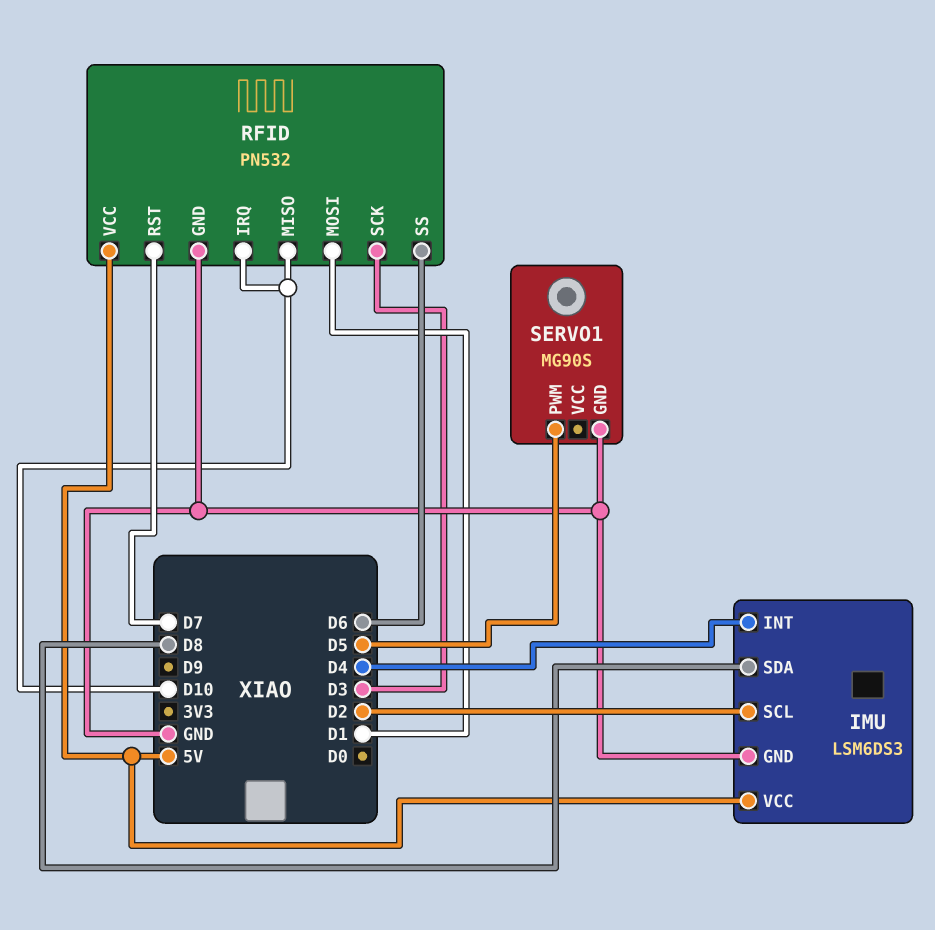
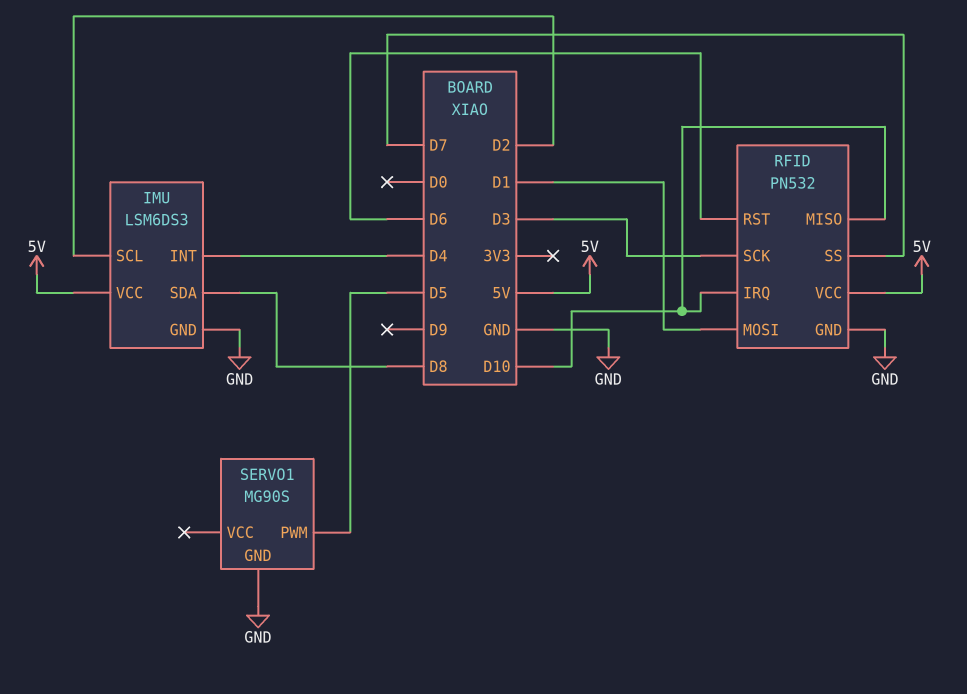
RFID pin RST: D7 -> D6
RFID pin SS: D6 -> D7

